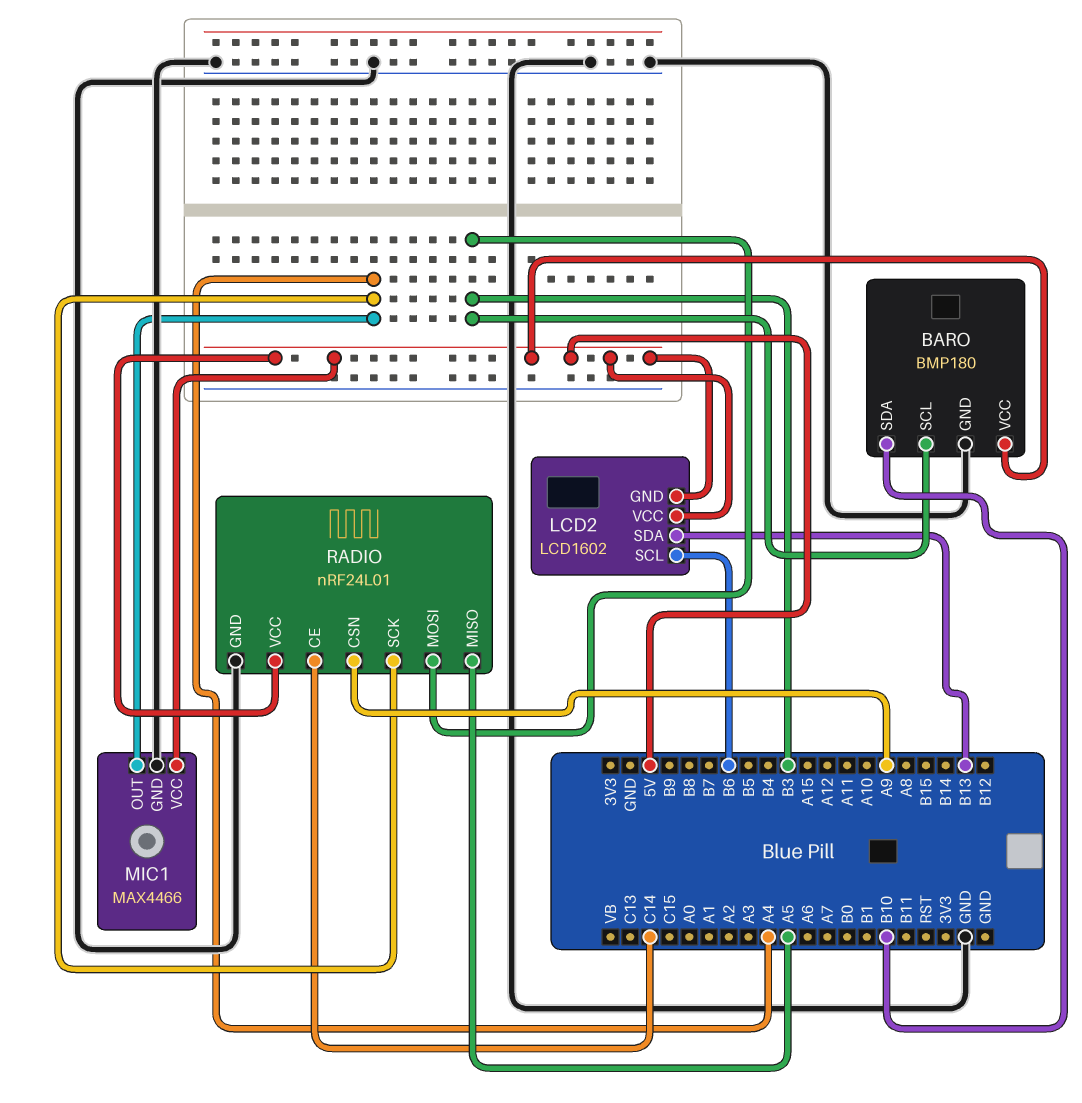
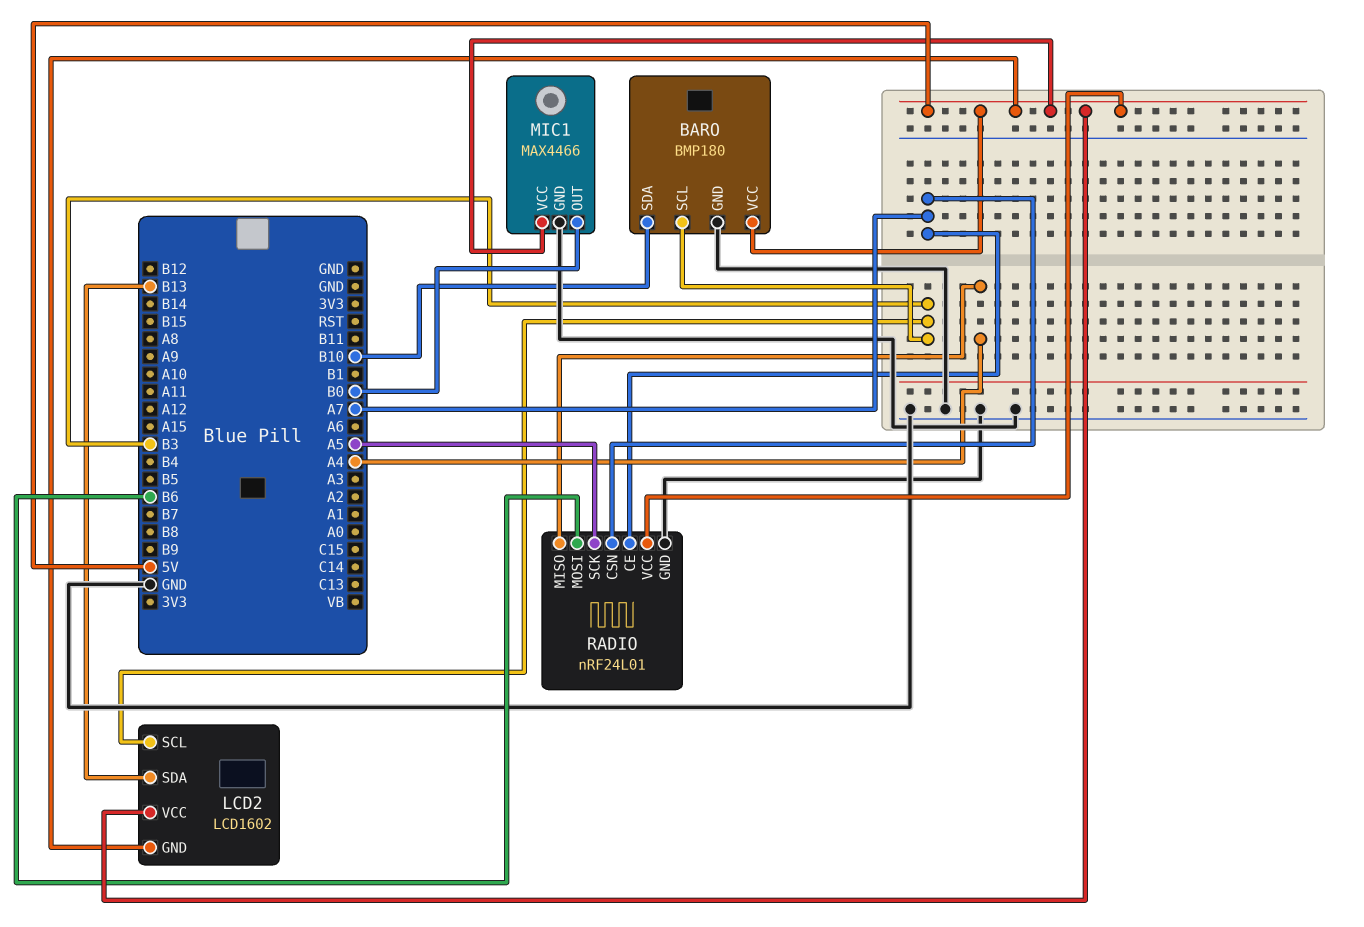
LCD2 pin SCL: B6 -> B3
MIC1 pin OUT: A4 -> B0
RADIO pin CE: C14 -> A7
RADIO pin CSN: A9 -> A7
RADIO pin MISO: A5 -> A4
RADIO pin MOSI: B3 -> B6
RADIO pin SCK: A4 -> A5

